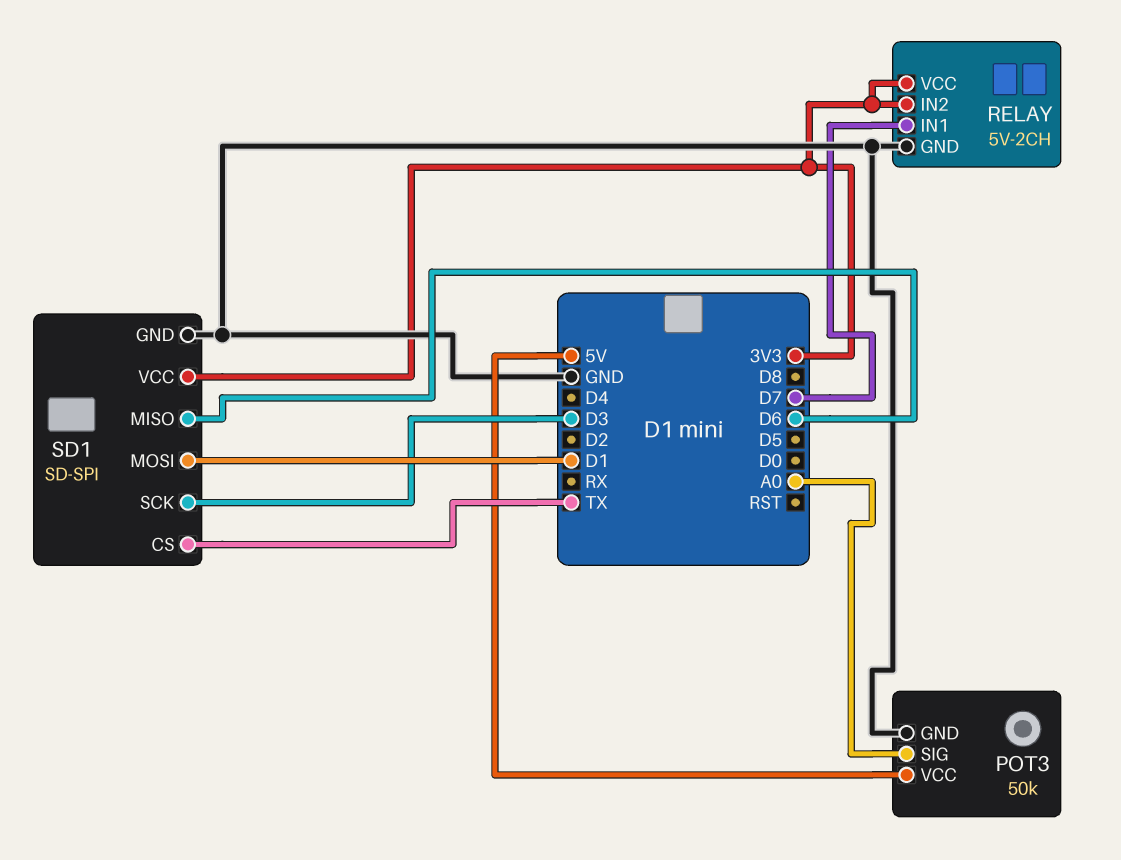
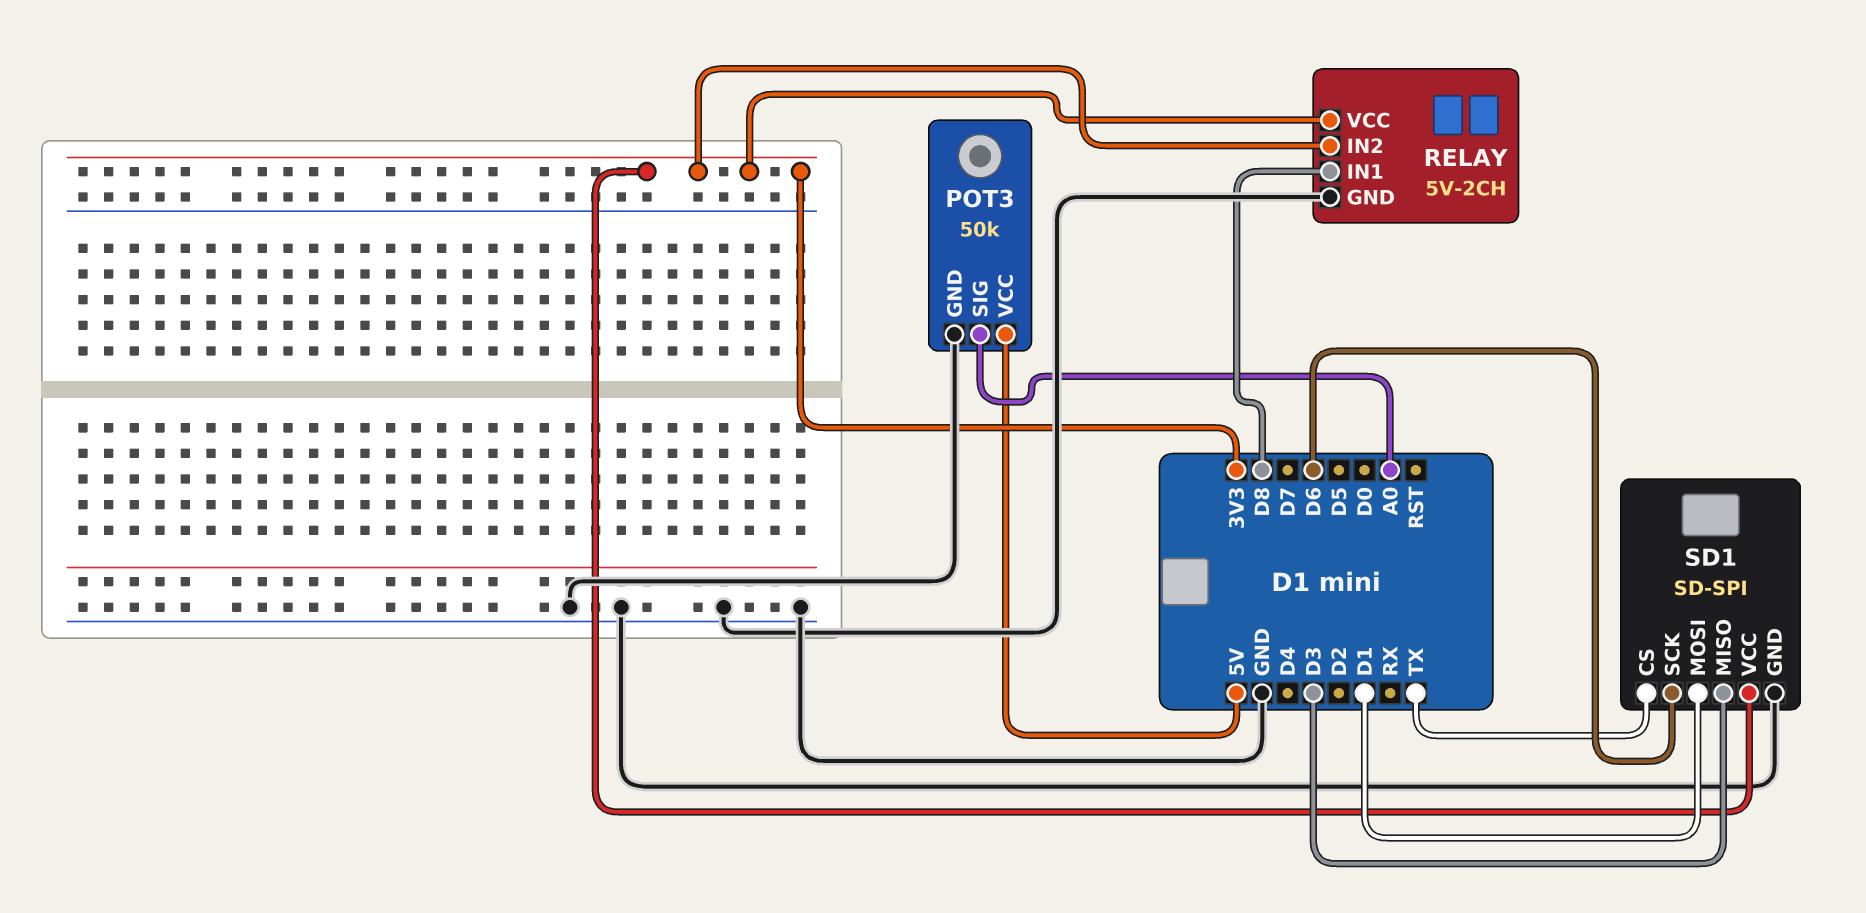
RELAY pin IN1: D7 -> D8
SD1 pin MISO: D6 -> D3
SD1 pin SCK: D3 -> D6

